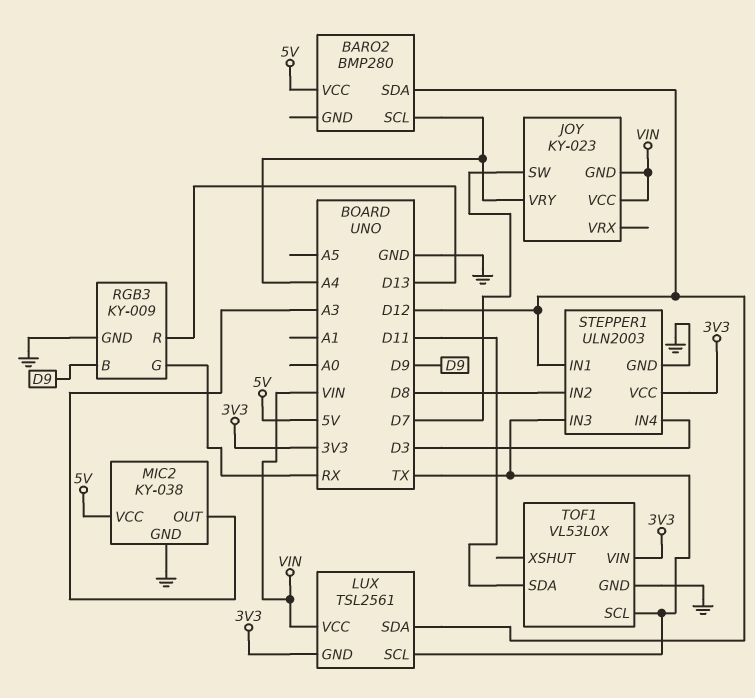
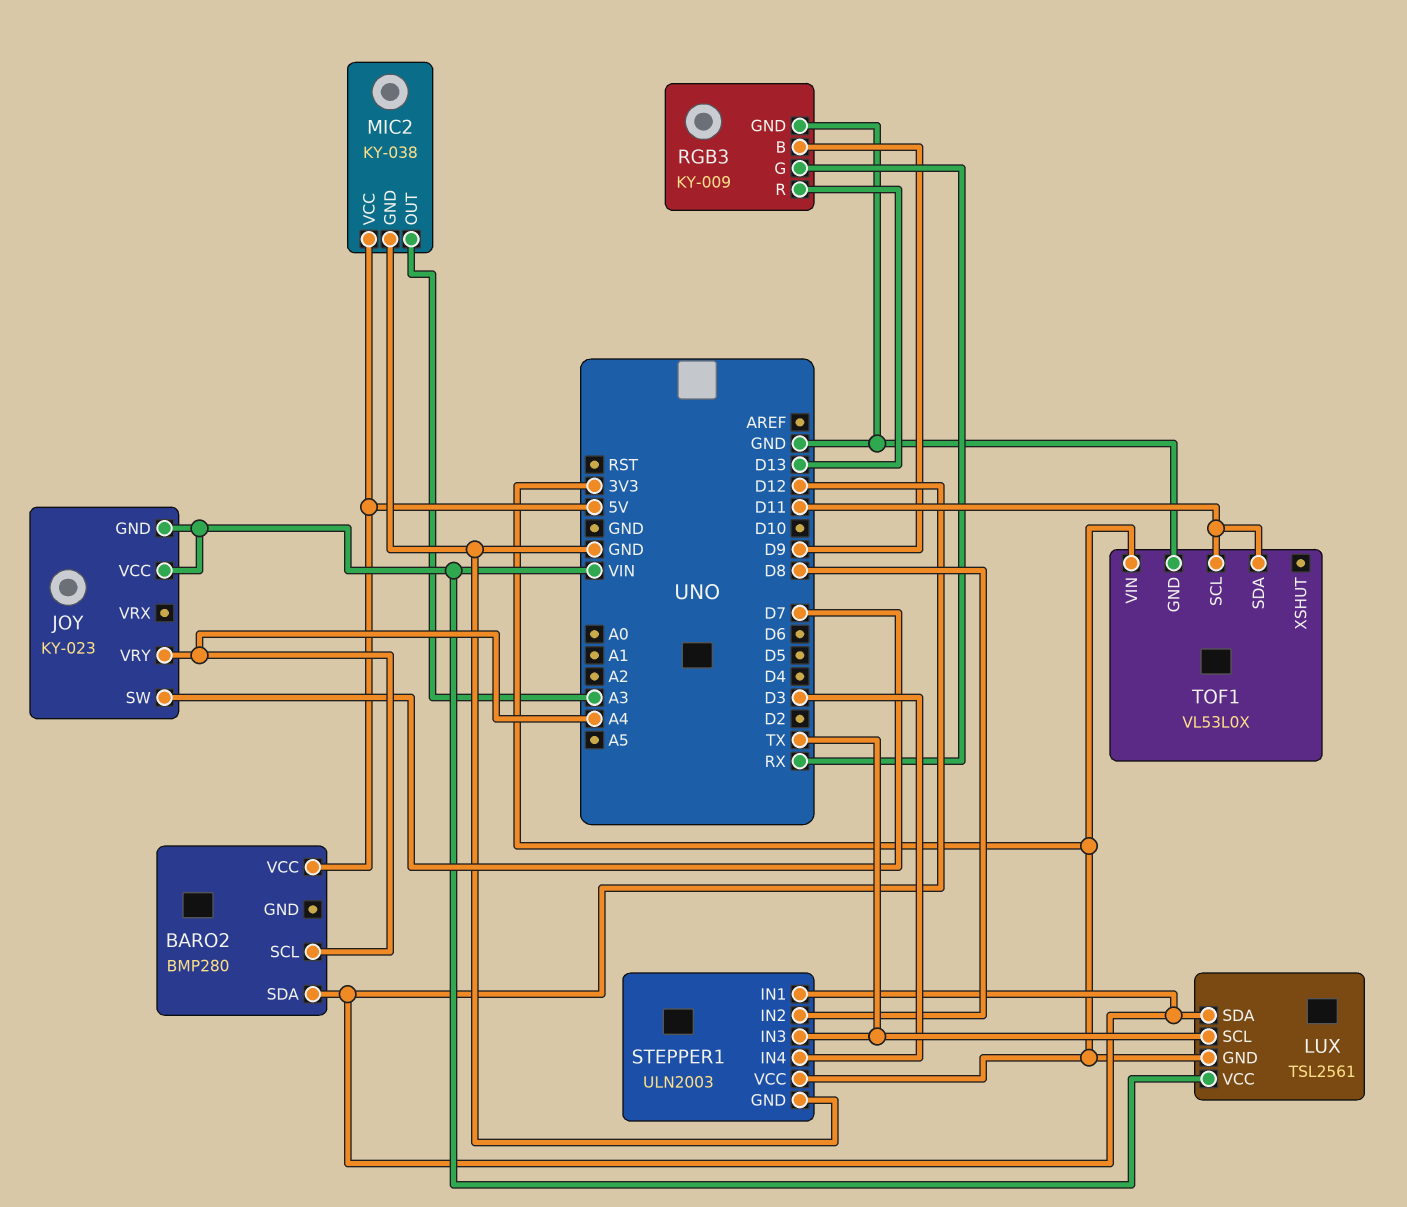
TOF1 pin SCL: TX -> D11

